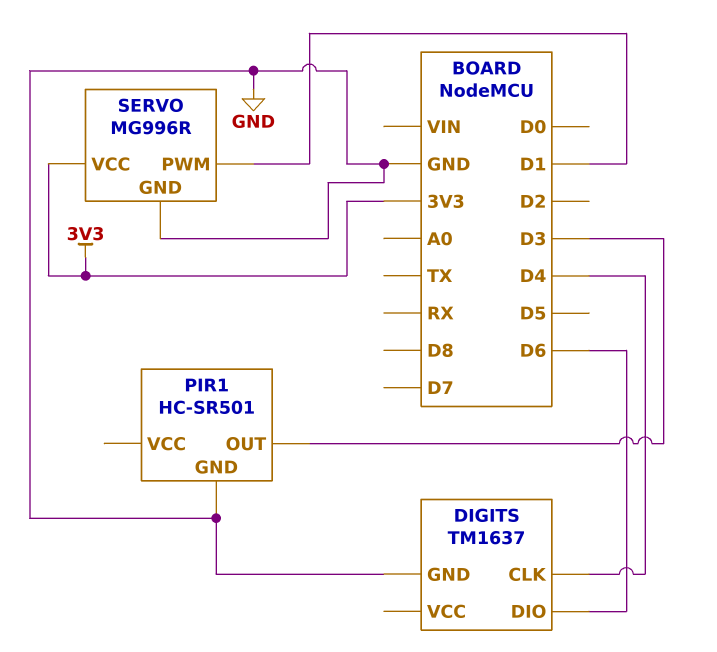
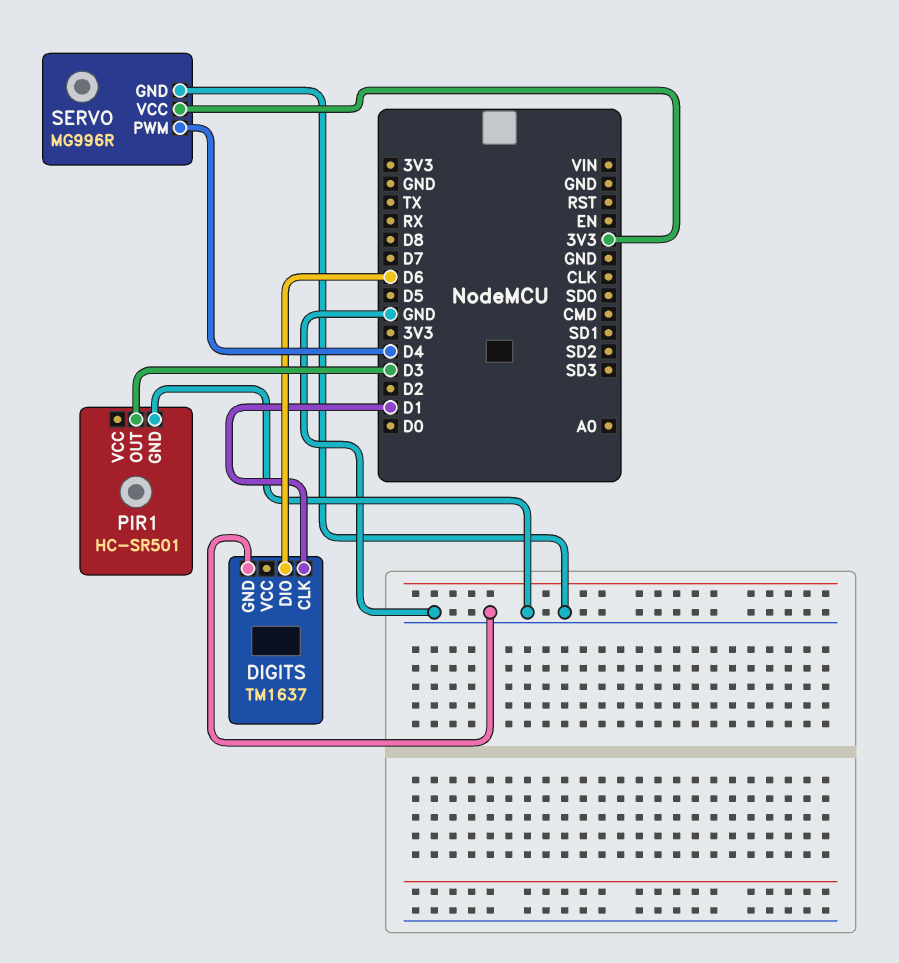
DIGITS pin CLK: D4 -> D1
SERVO pin PWM: D1 -> D4

